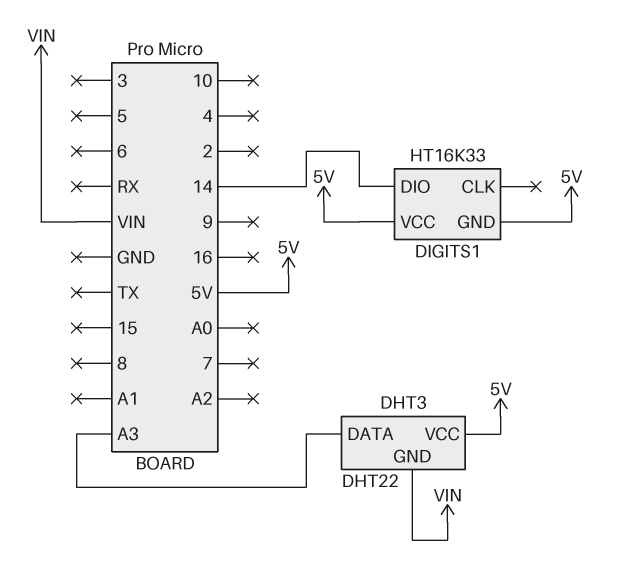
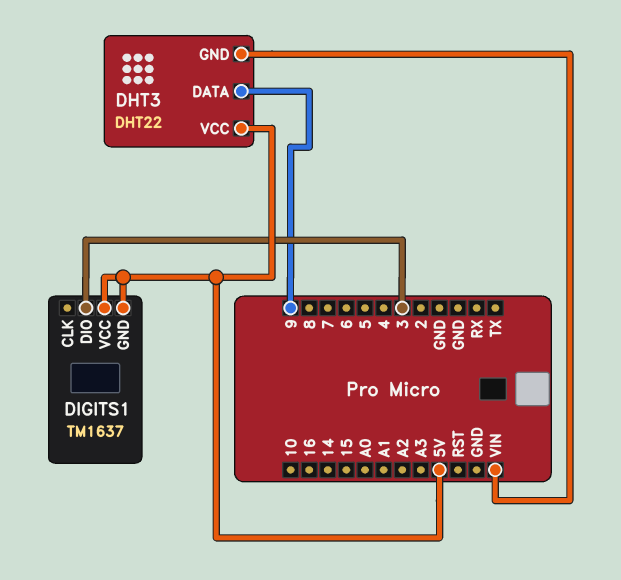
DHT3 pin DATA: A3 -> 9
DIGITS1: HT16K33 -> TM1637
DIGITS1 pin DIO: 14 -> 3

